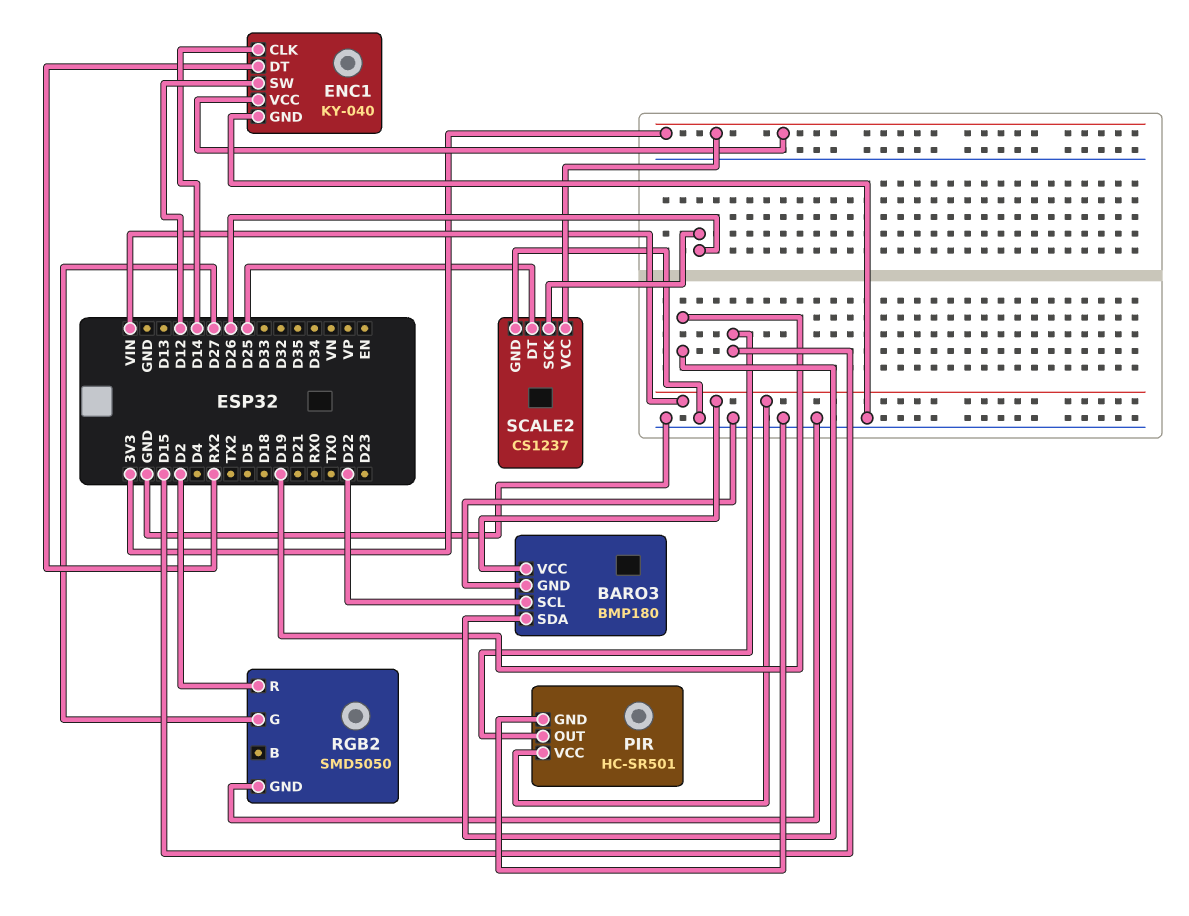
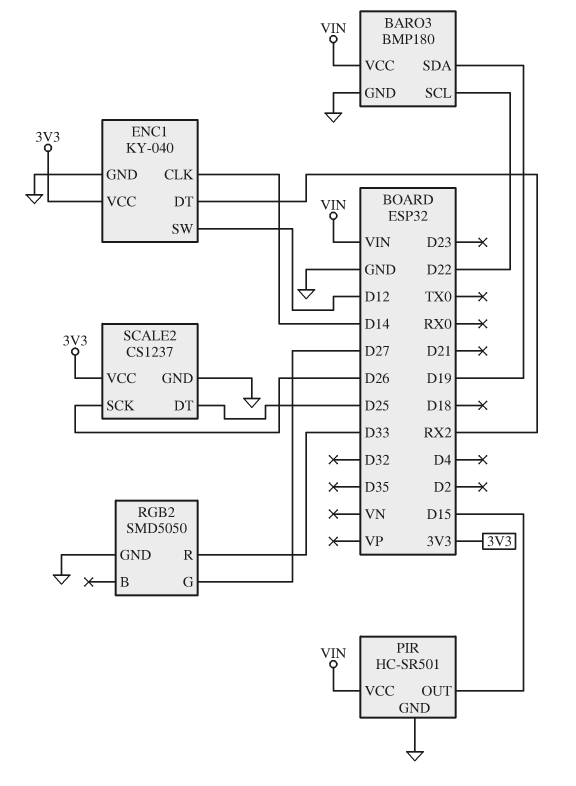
RGB2 pin R: D2 -> D33

